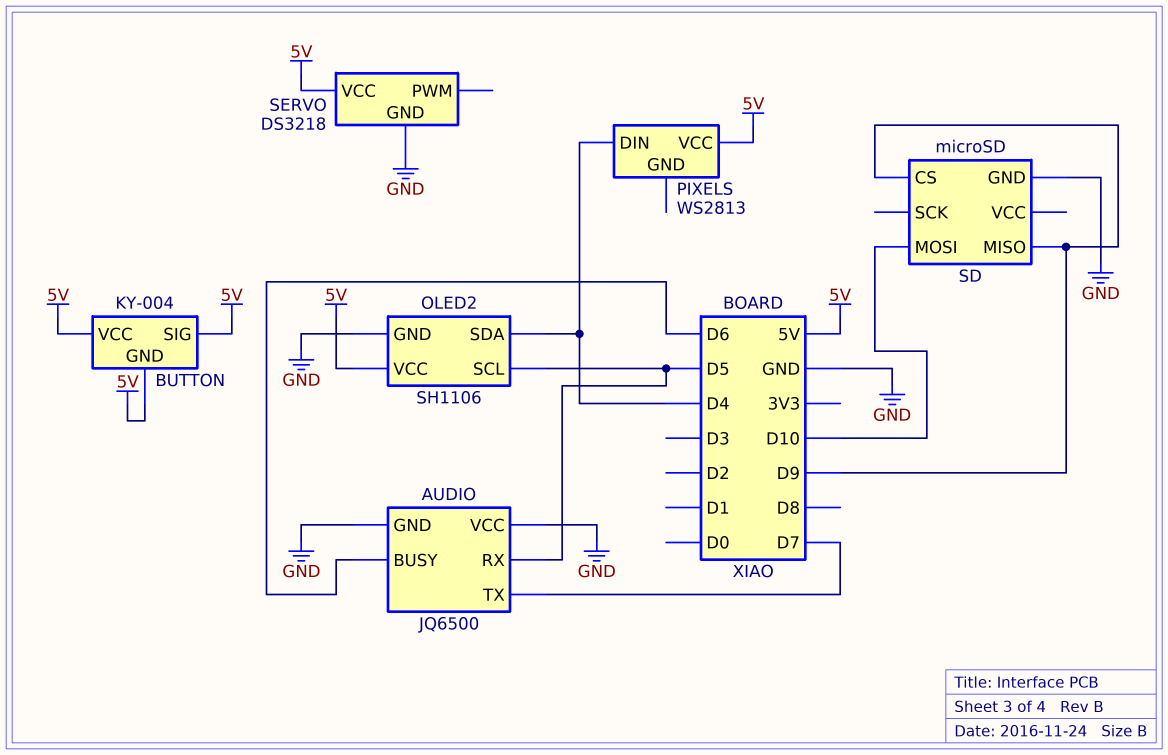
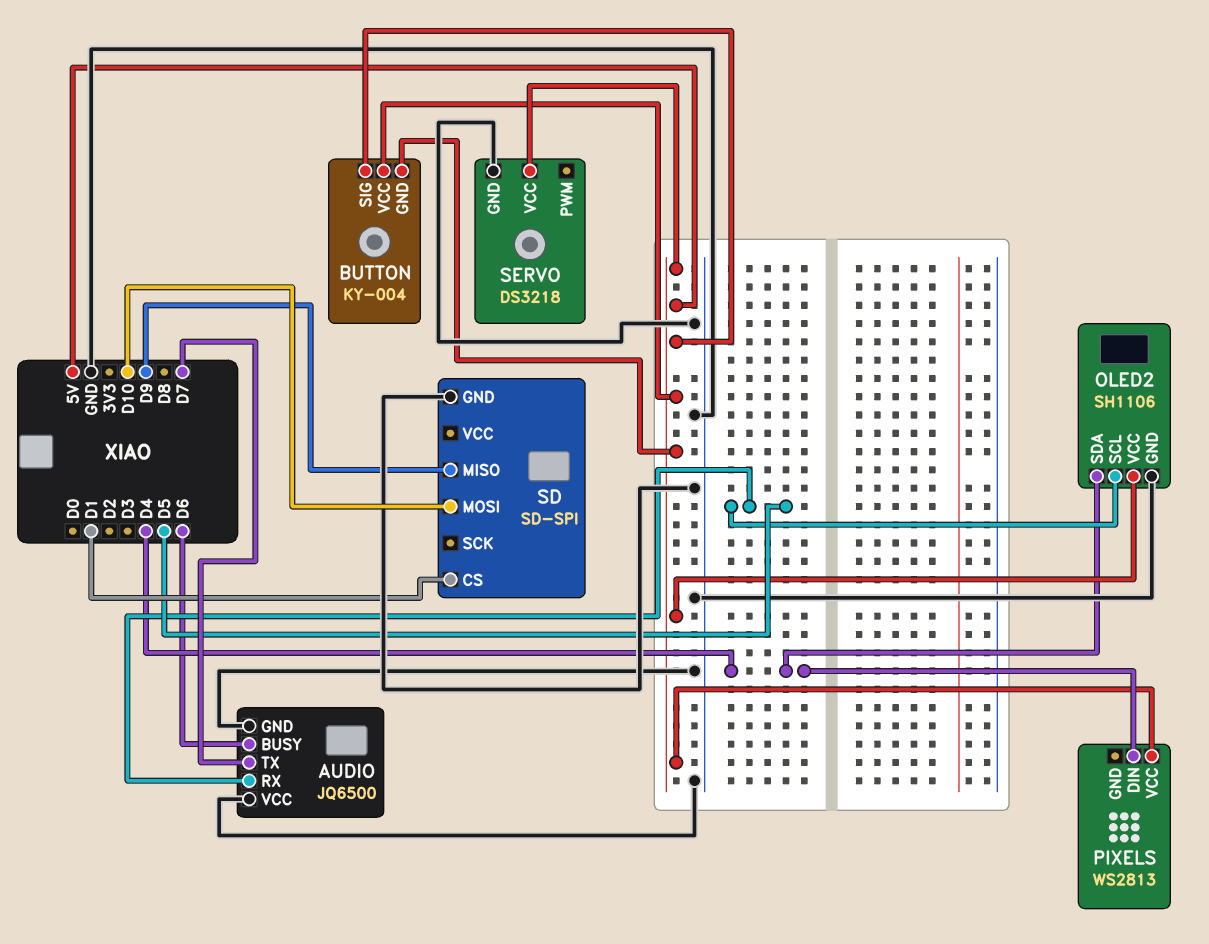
SD: microSD -> SD-SPI
SD pin CS: D9 -> D1

